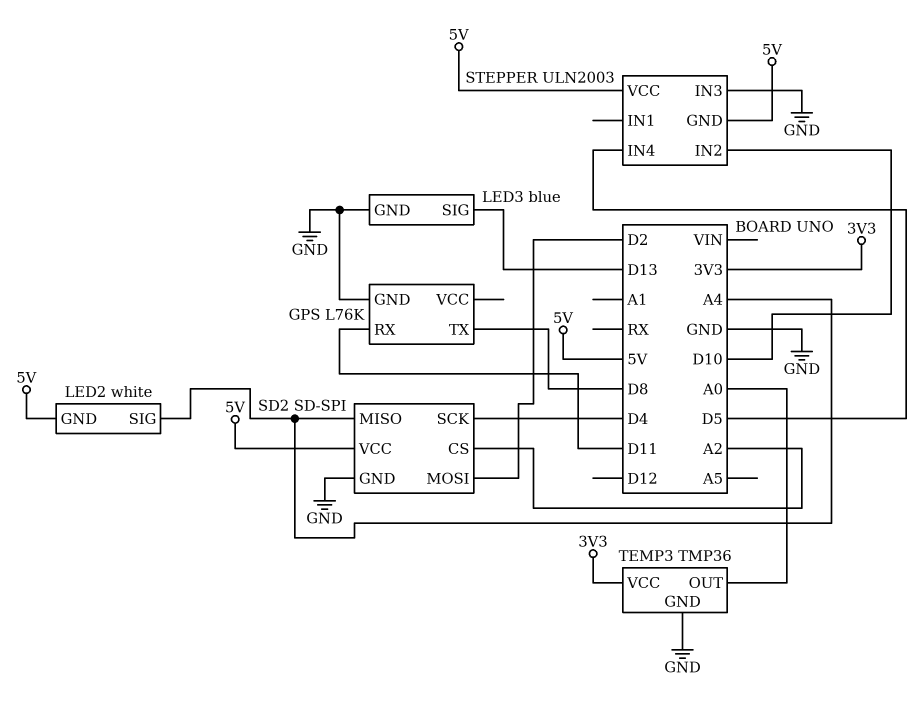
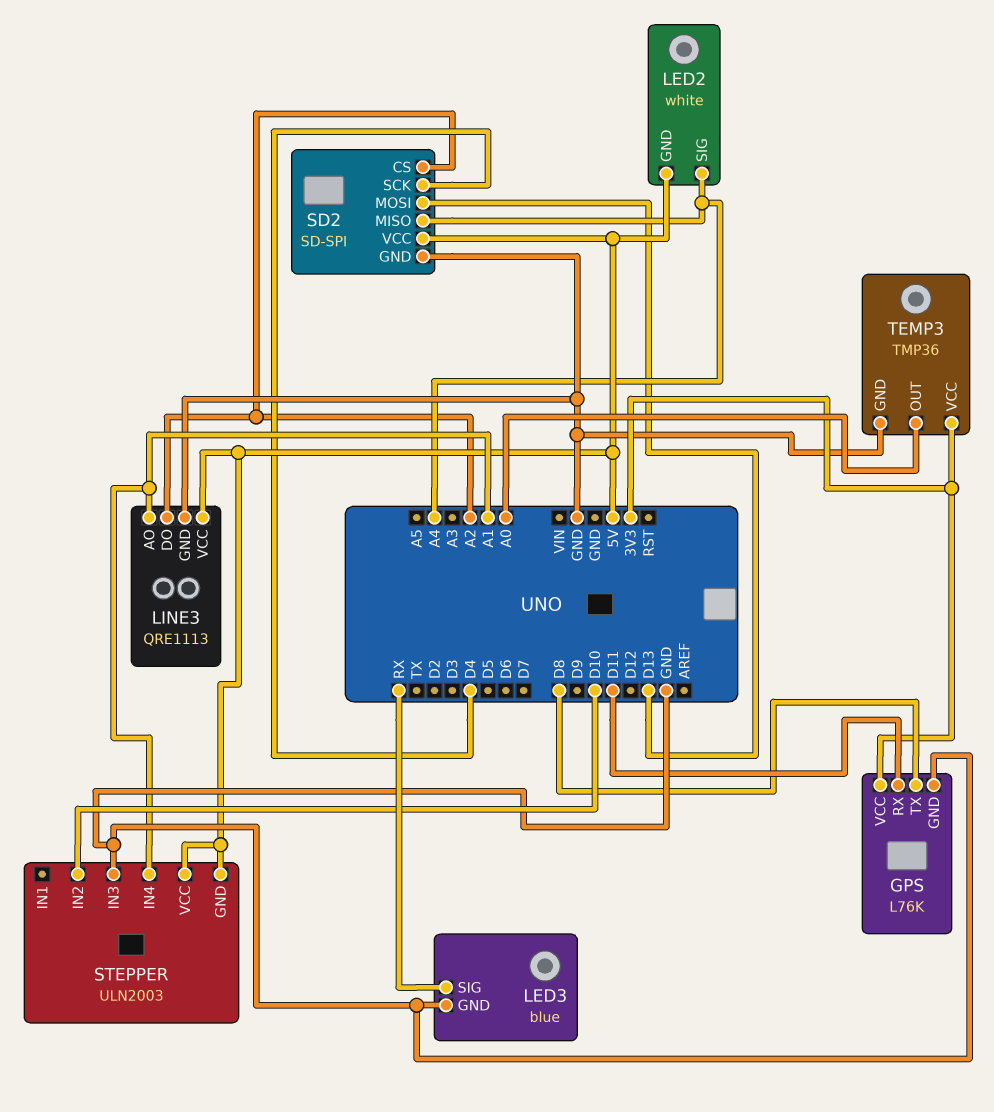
GPS pin VCC: none -> 3V3
LED3 pin SIG: D13 -> RX
LINE3: none -> QRE1113
LINE3 pin AO: none -> A1
LINE3 pin DO: none -> A2
LINE3 pin GND: none -> GND
LINE3 pin VCC: none -> 5V
SD2 pin MOSI: D2 -> D13
STEPPER pin IN4: D5 -> A1

